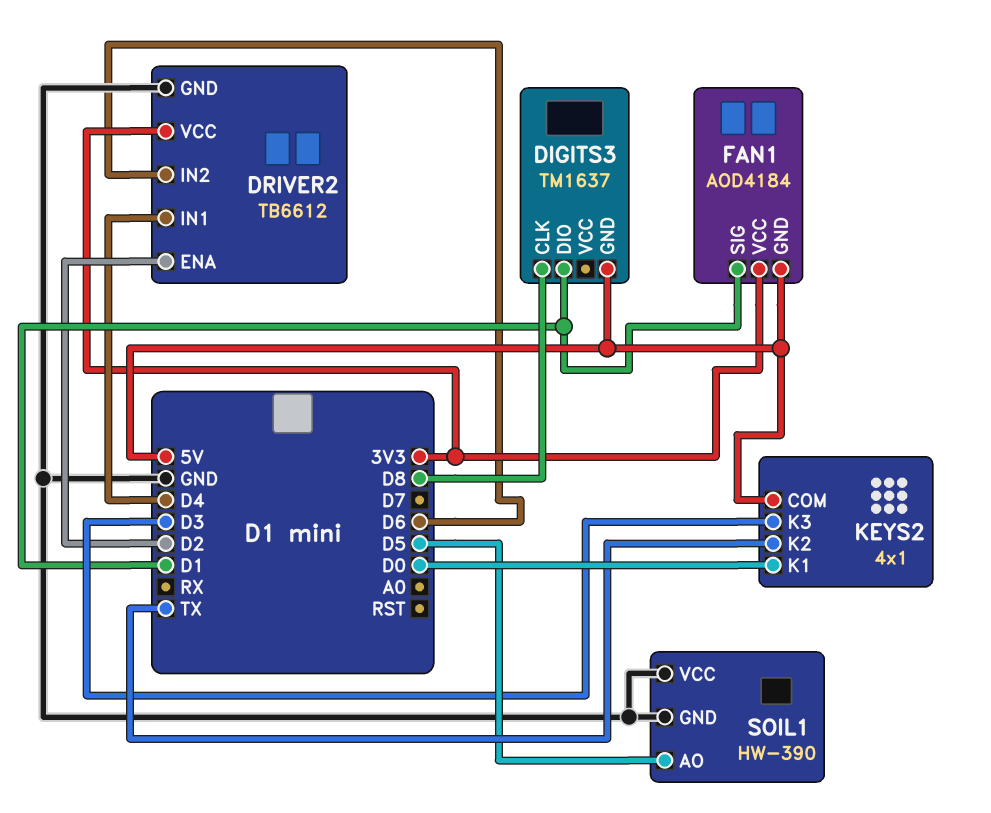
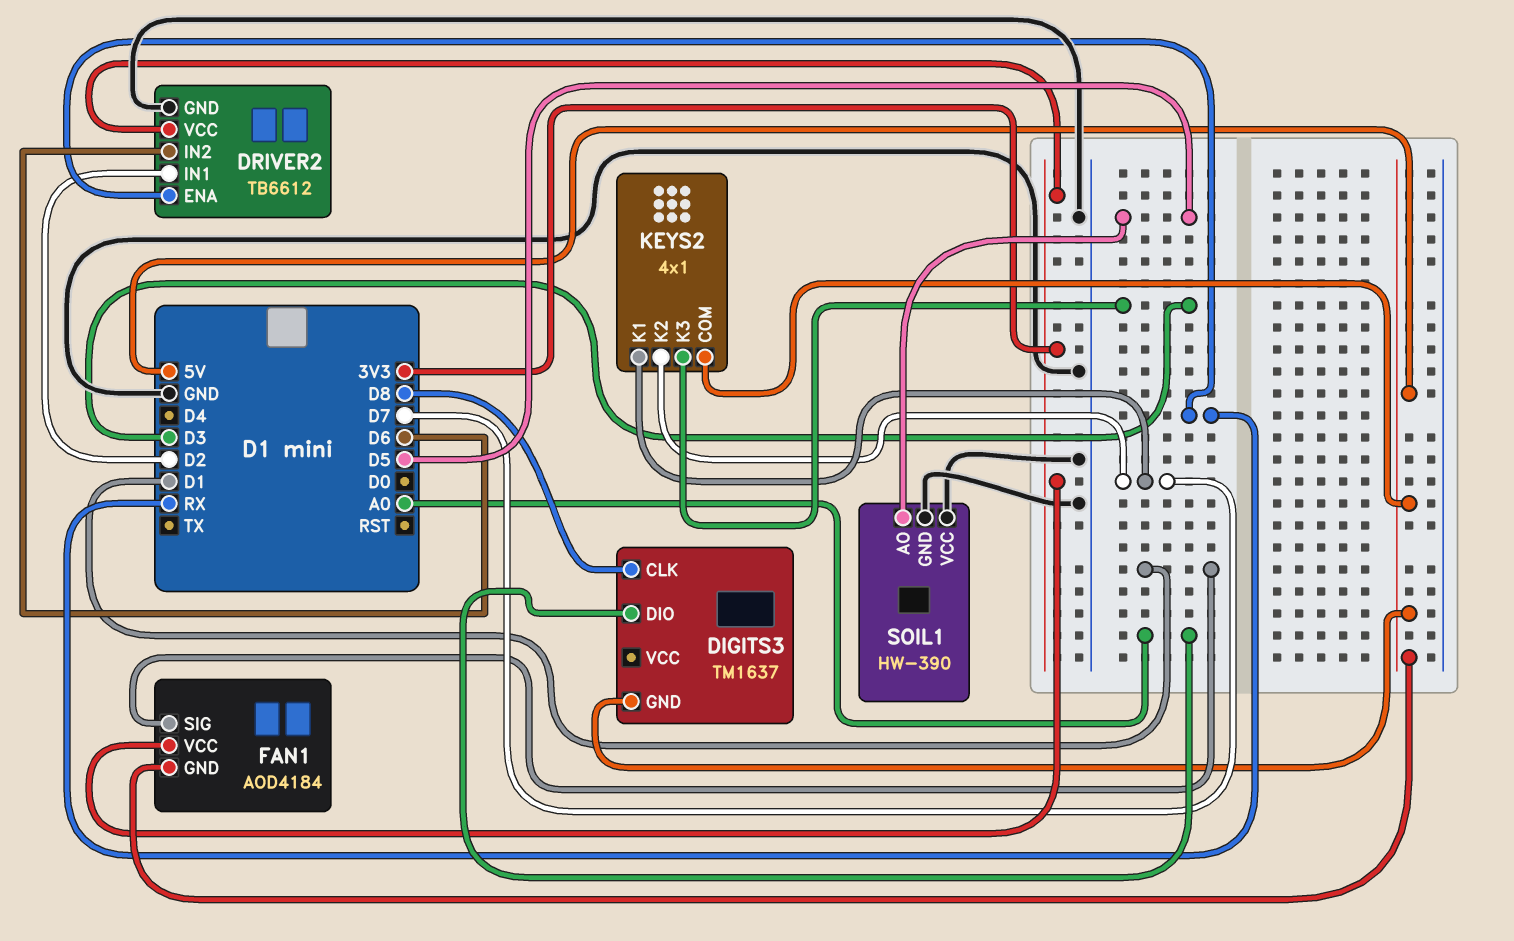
DIGITS3 pin DIO: D1 -> A0
DRIVER2 pin ENA: D2 -> RX
DRIVER2 pin IN1: D4 -> D2
KEYS2 pin K1: D0 -> D7
KEYS2 pin K2: TX -> D7

